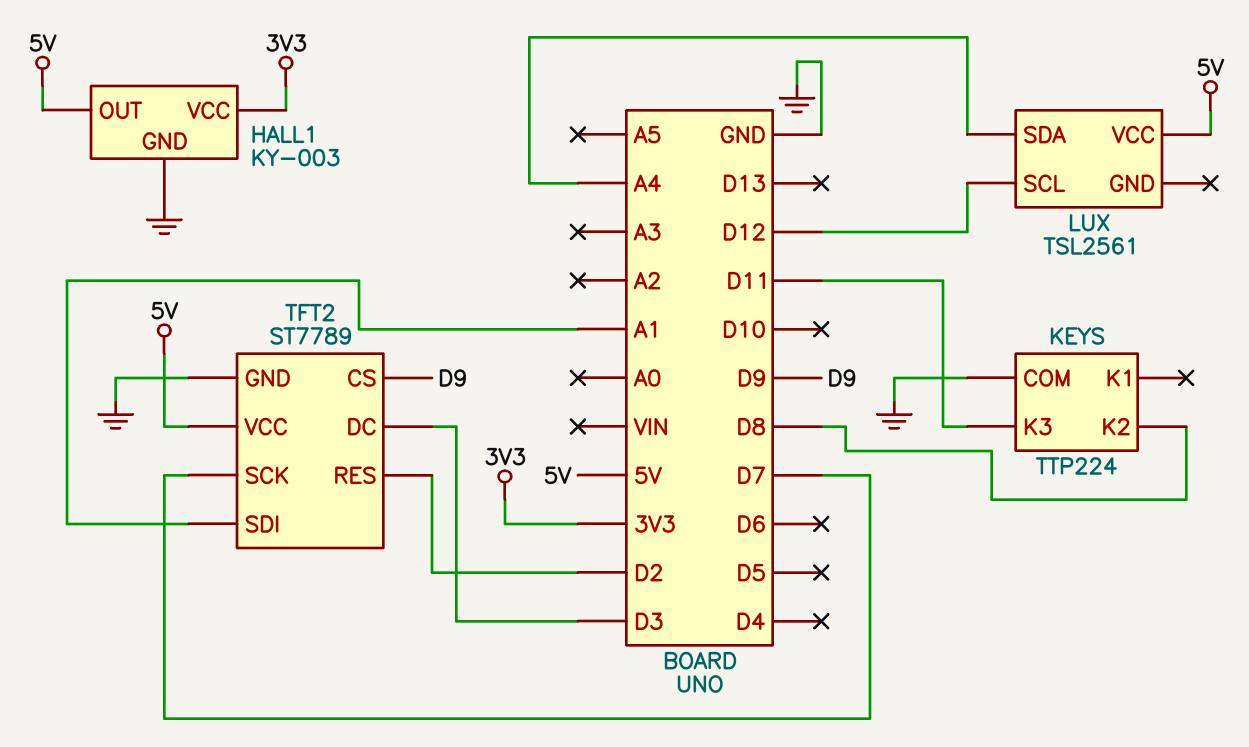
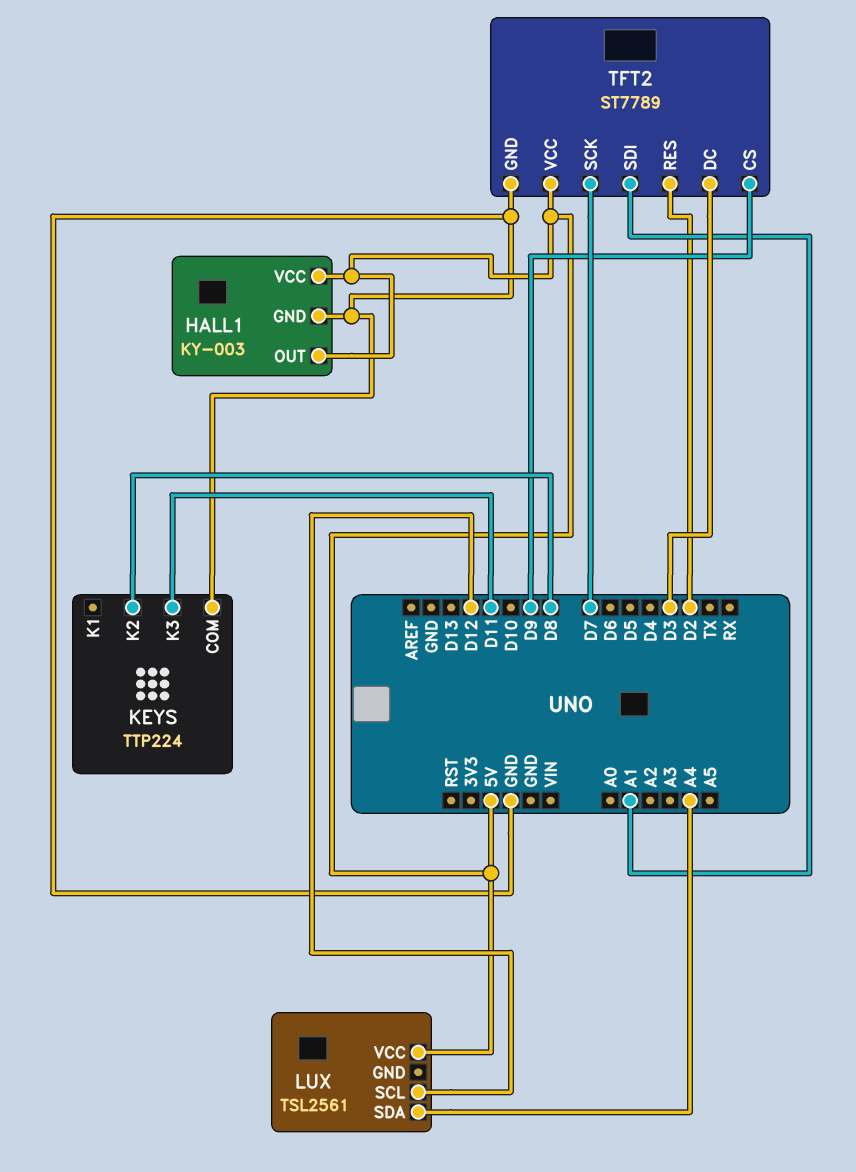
HALL1 pin VCC: 3V3 -> 5V

